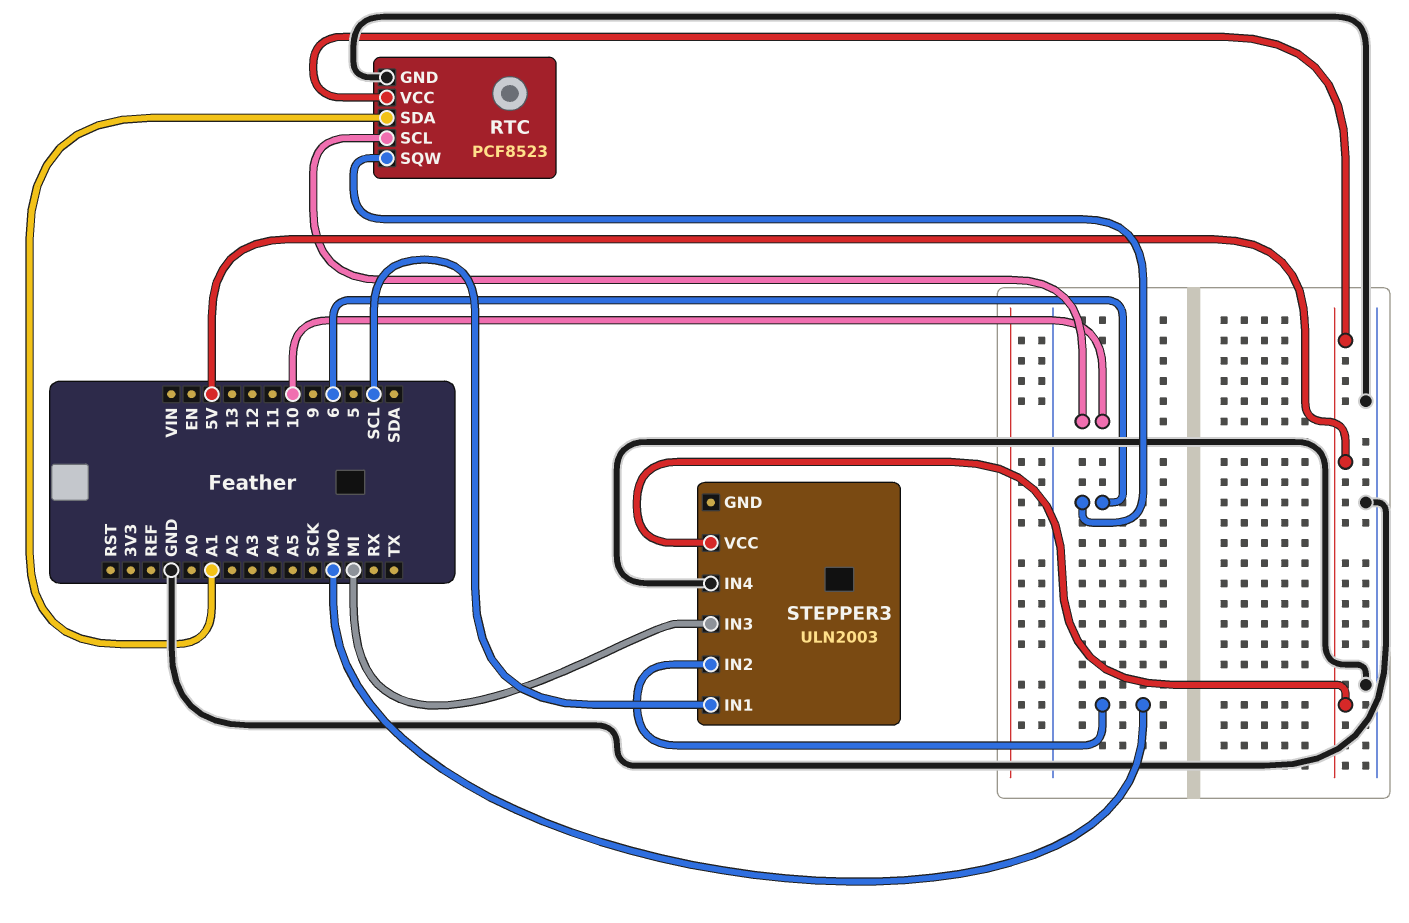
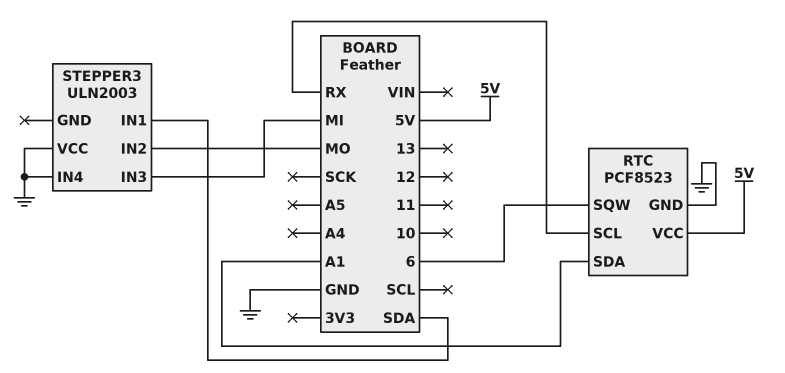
RTC pin SCL: 10 -> RX
STEPPER3 pin IN1: SCL -> SDA
STEPPER3 pin VCC: 5V -> GND

